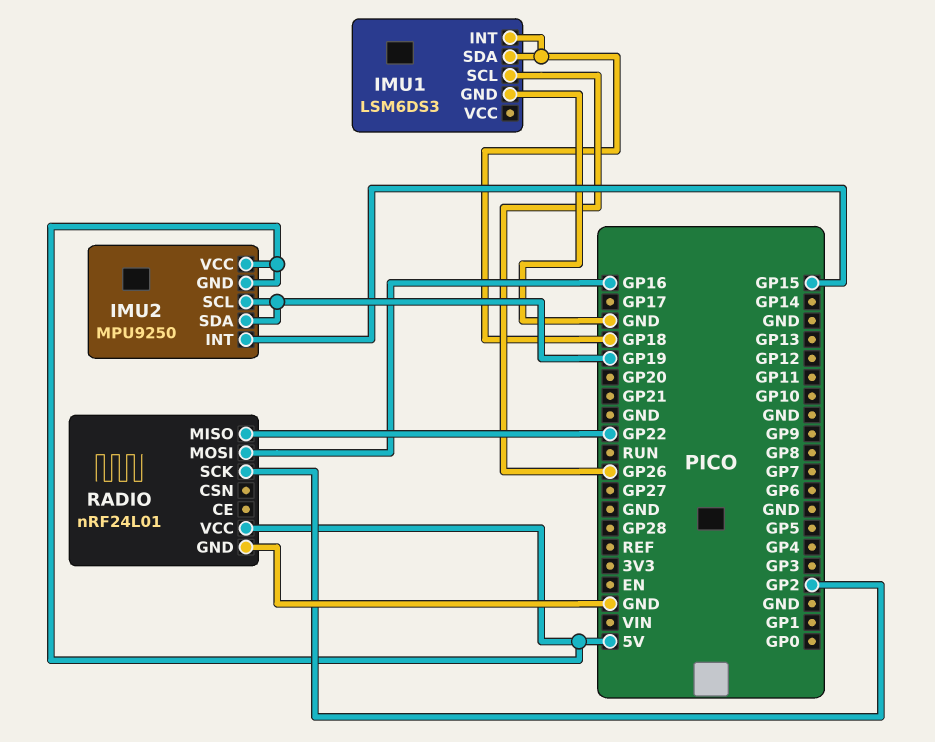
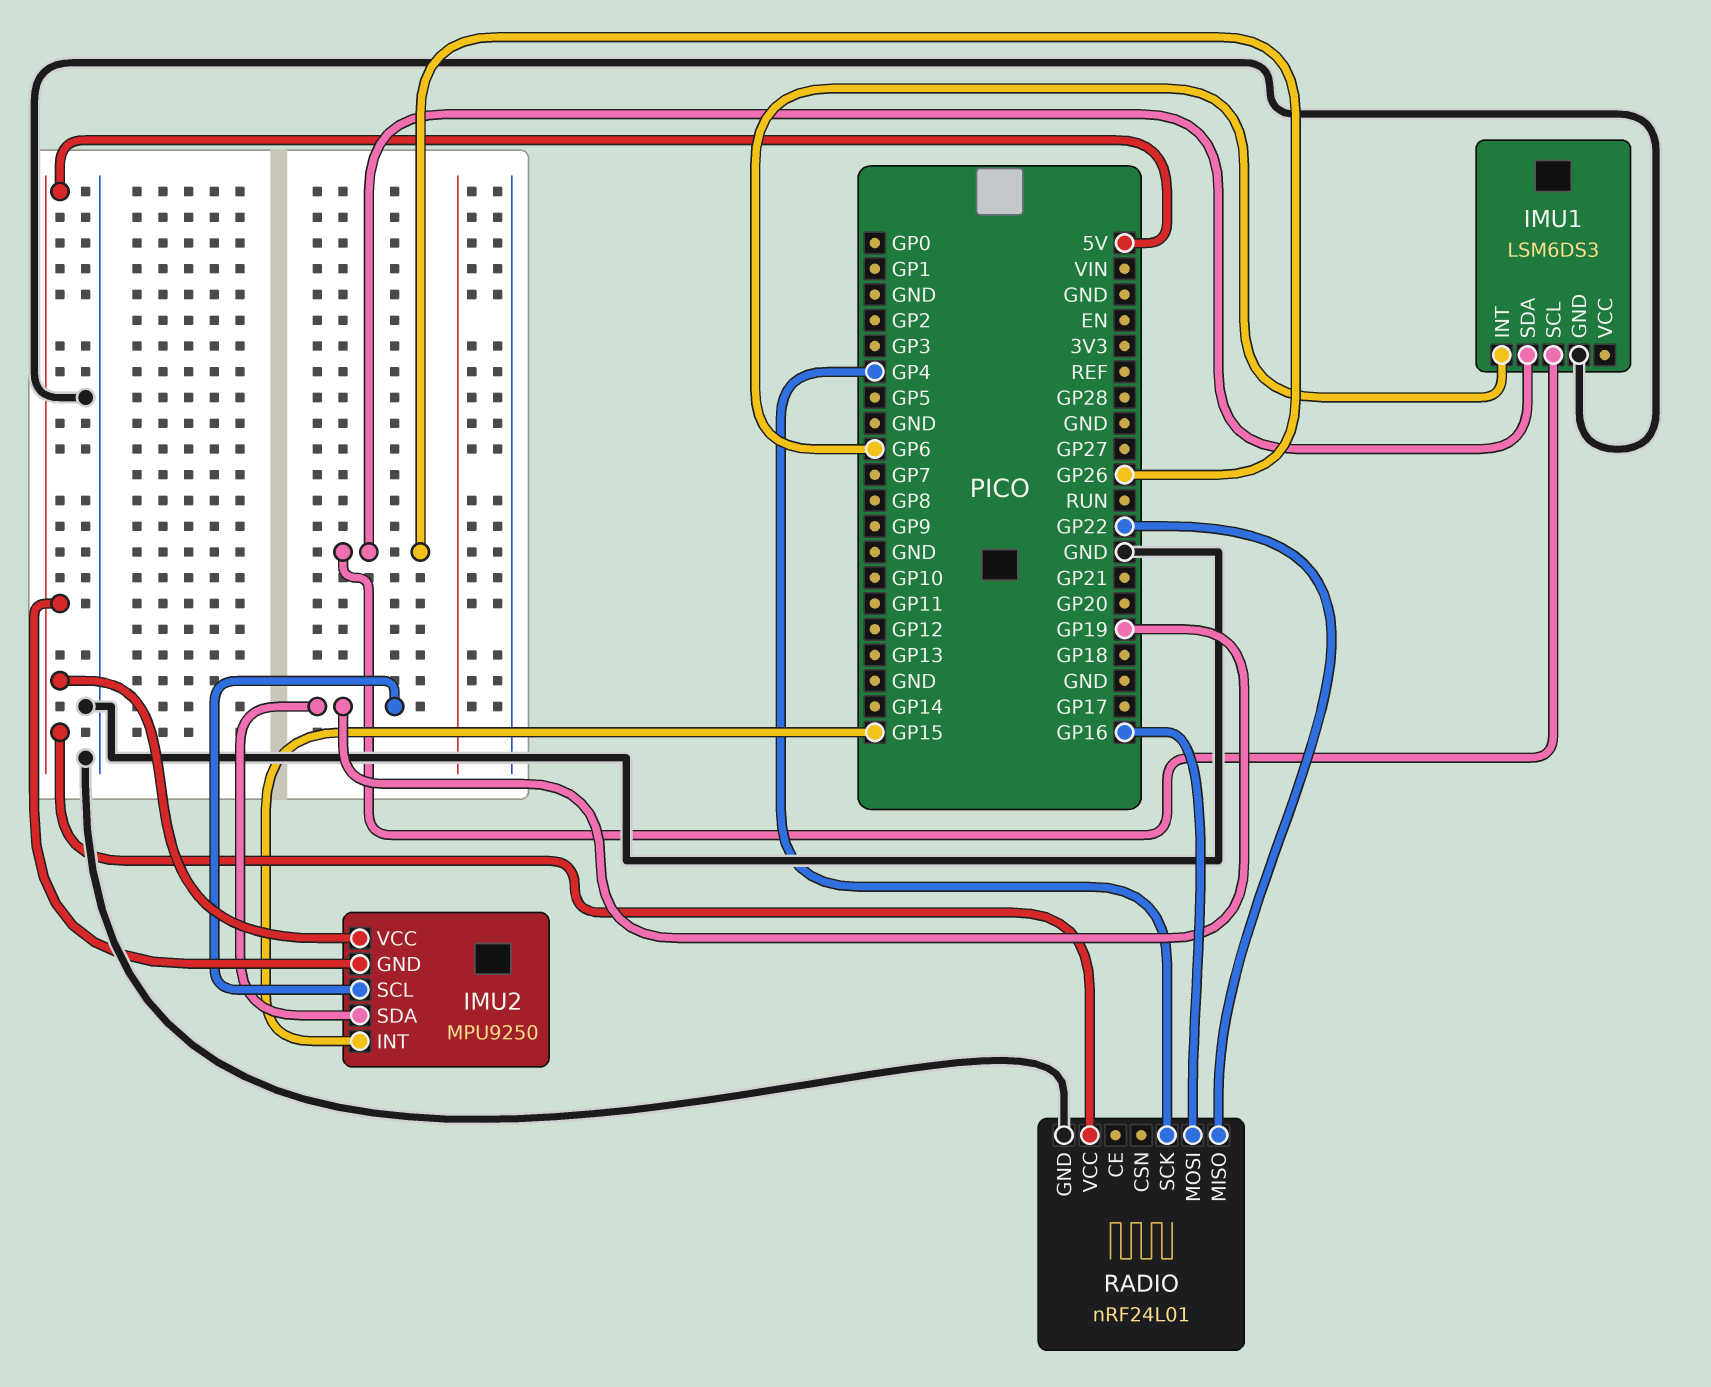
IMU1 pin INT: GP18 -> GP6
IMU1 pin SDA: GP18 -> GP26
RADIO pin SCK: GP2 -> GP4

